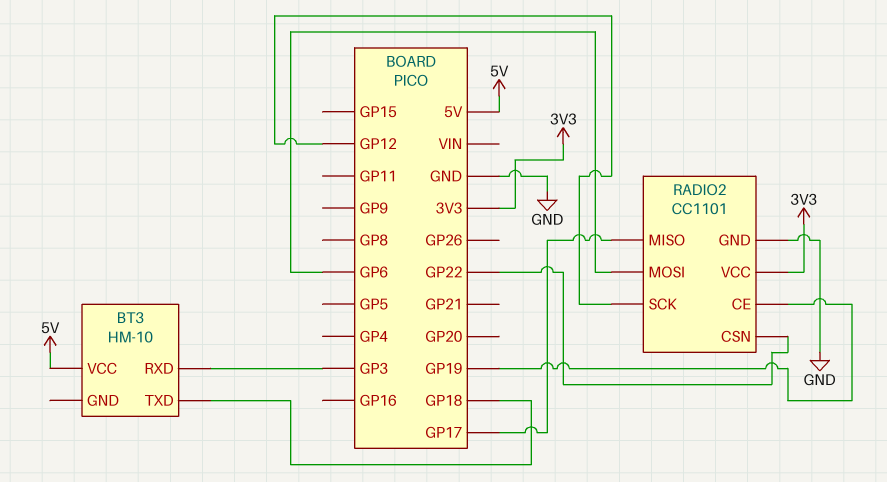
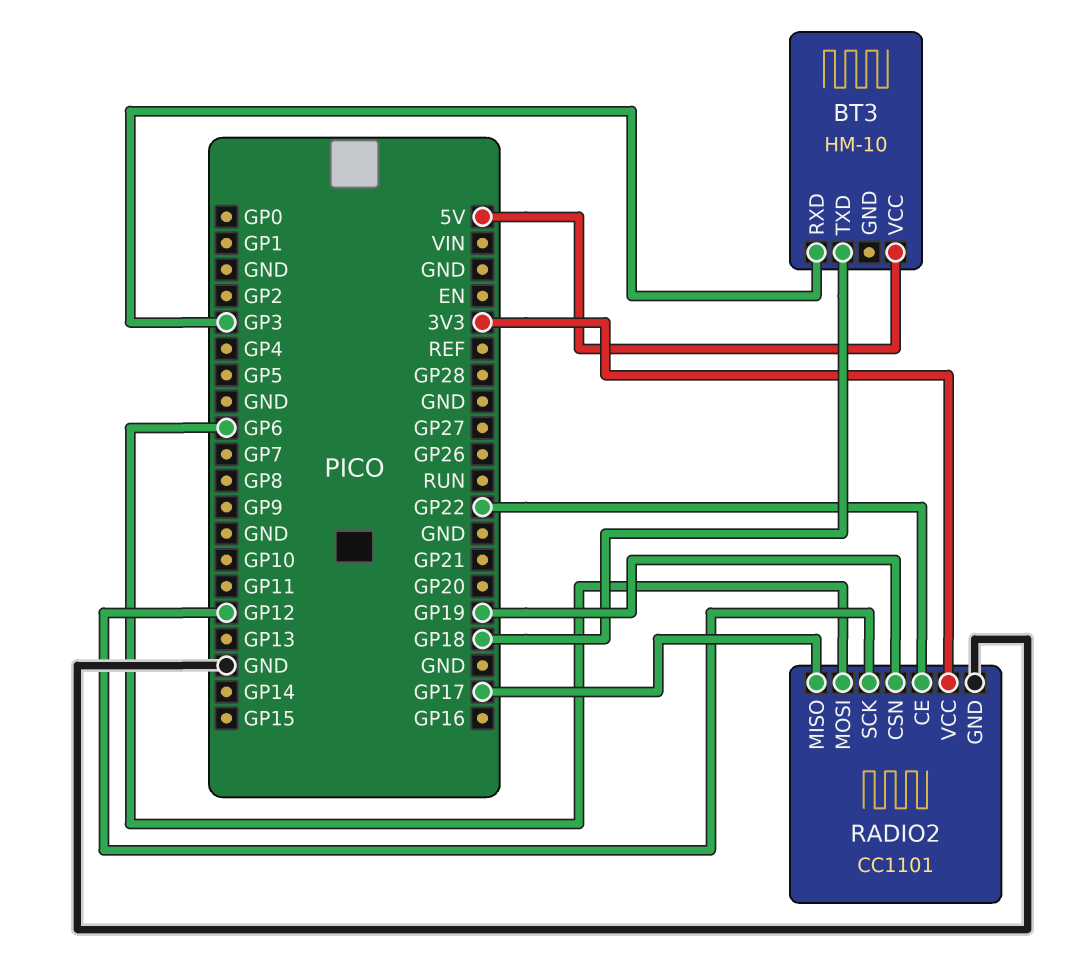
RADIO2 pin CE: GP19 -> GP22
RADIO2 pin CSN: GP22 -> GP19

